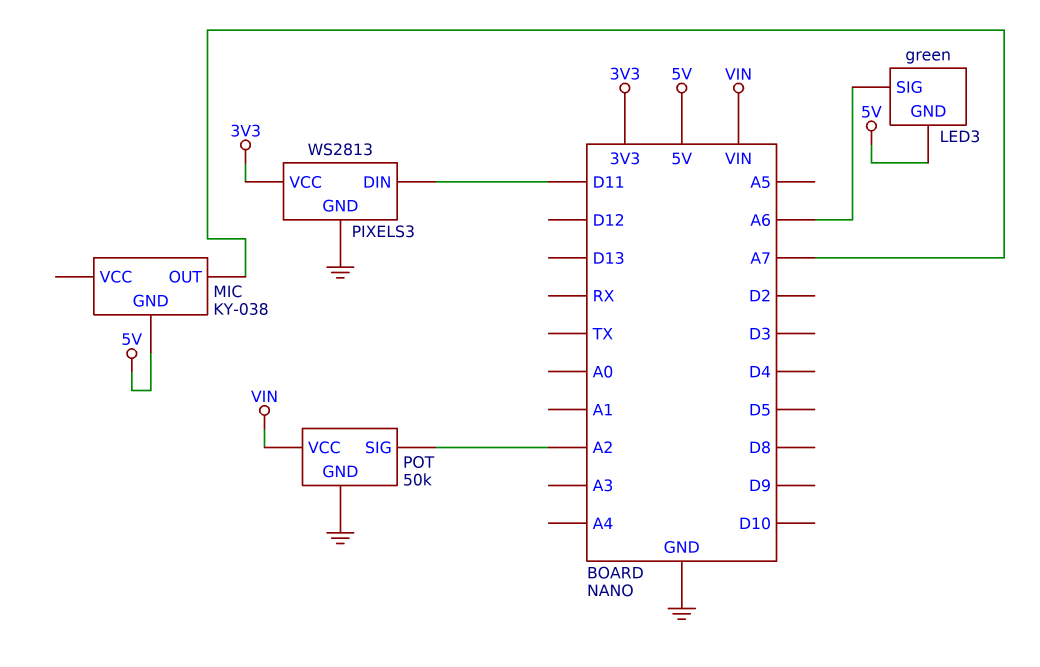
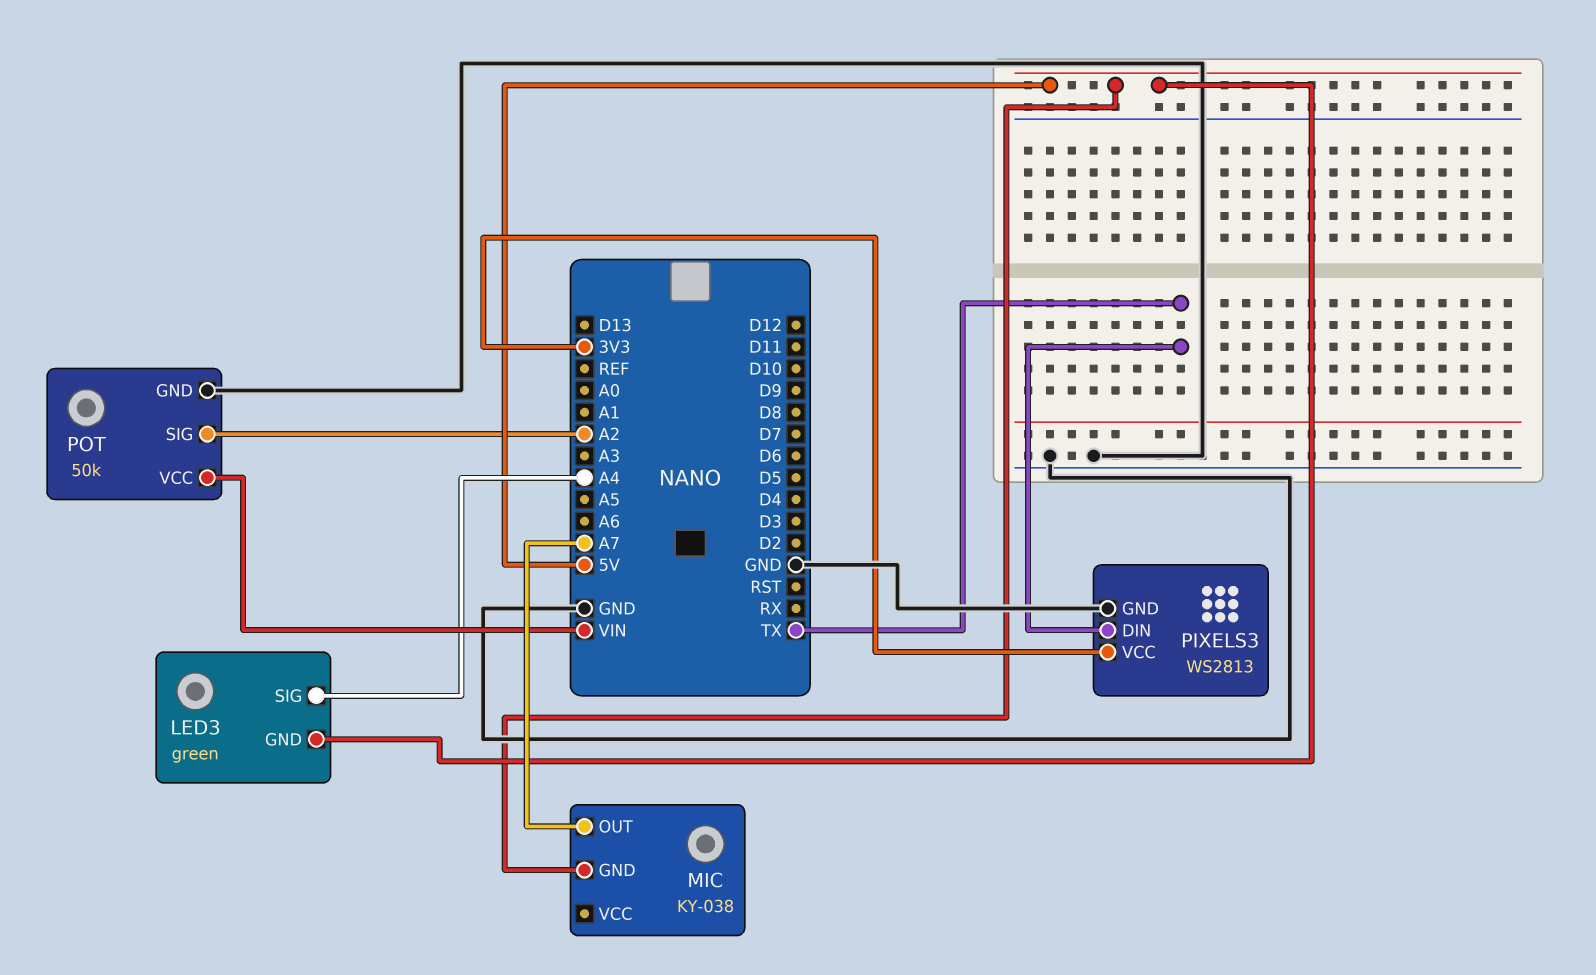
LED3 pin SIG: A6 -> A4
PIXELS3 pin DIN: D11 -> TX

